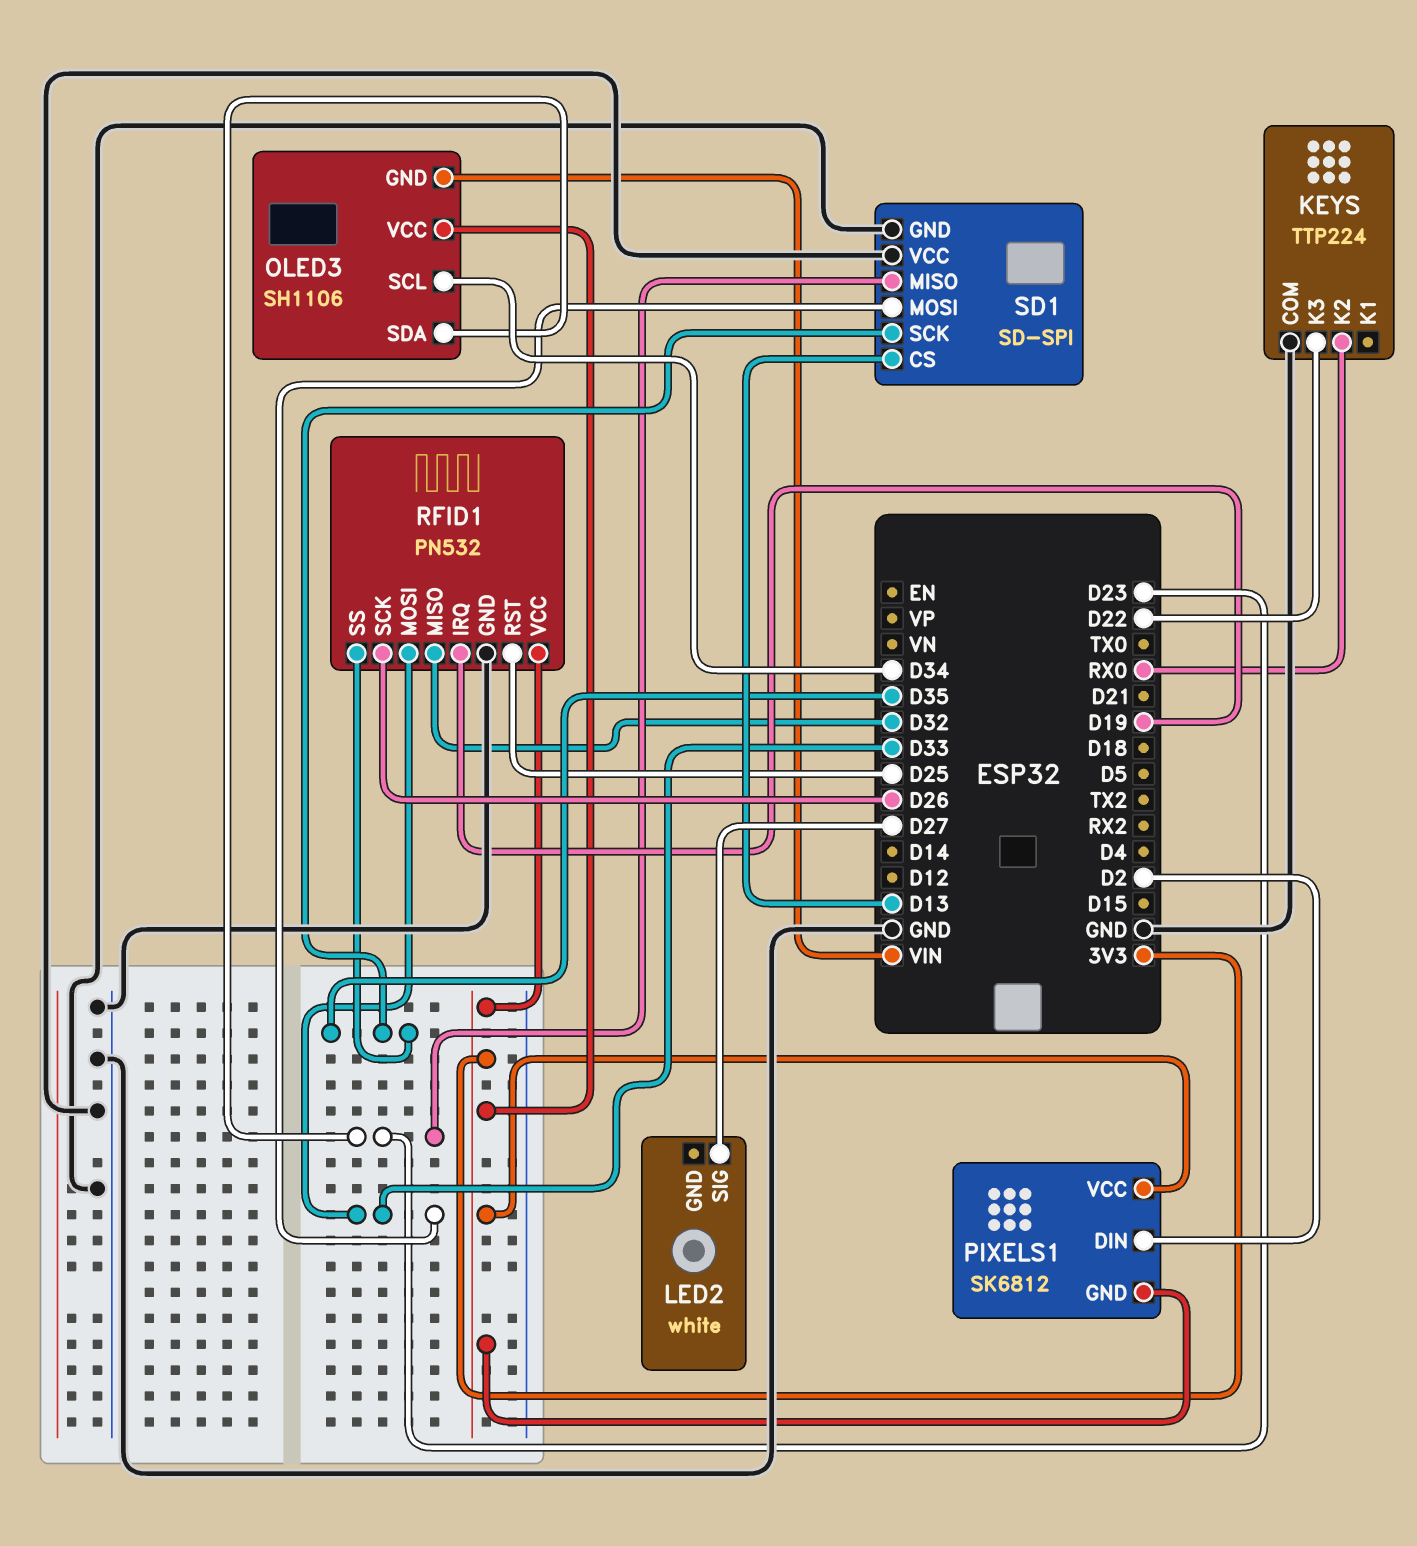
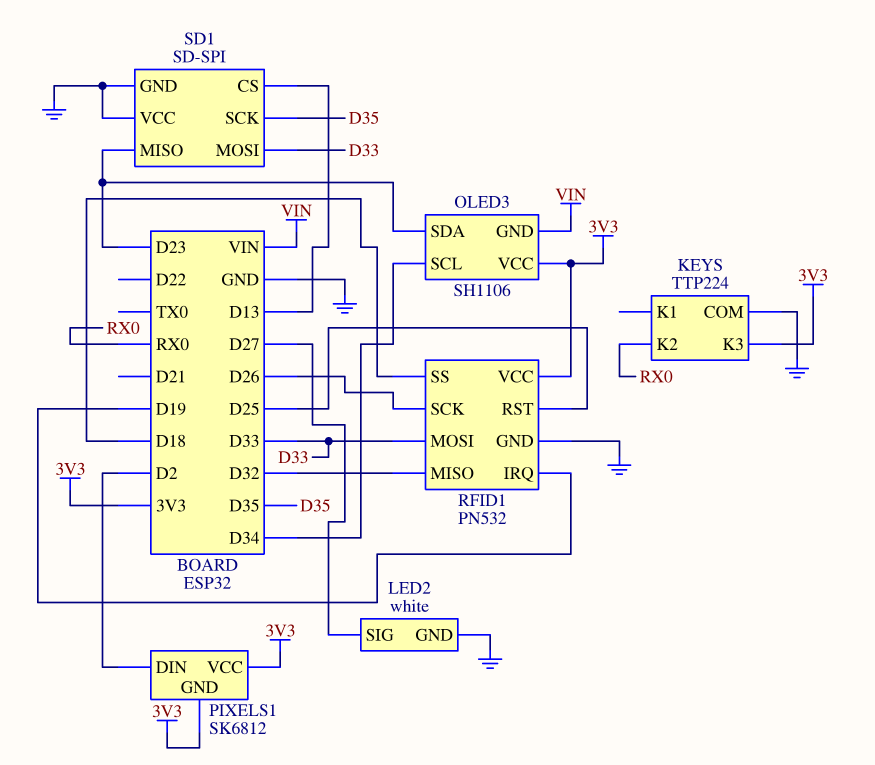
KEYS pin K3: D22 -> 3V3
LED2 pin GND: none -> GND
RFID1 pin SS: D35 -> D18

